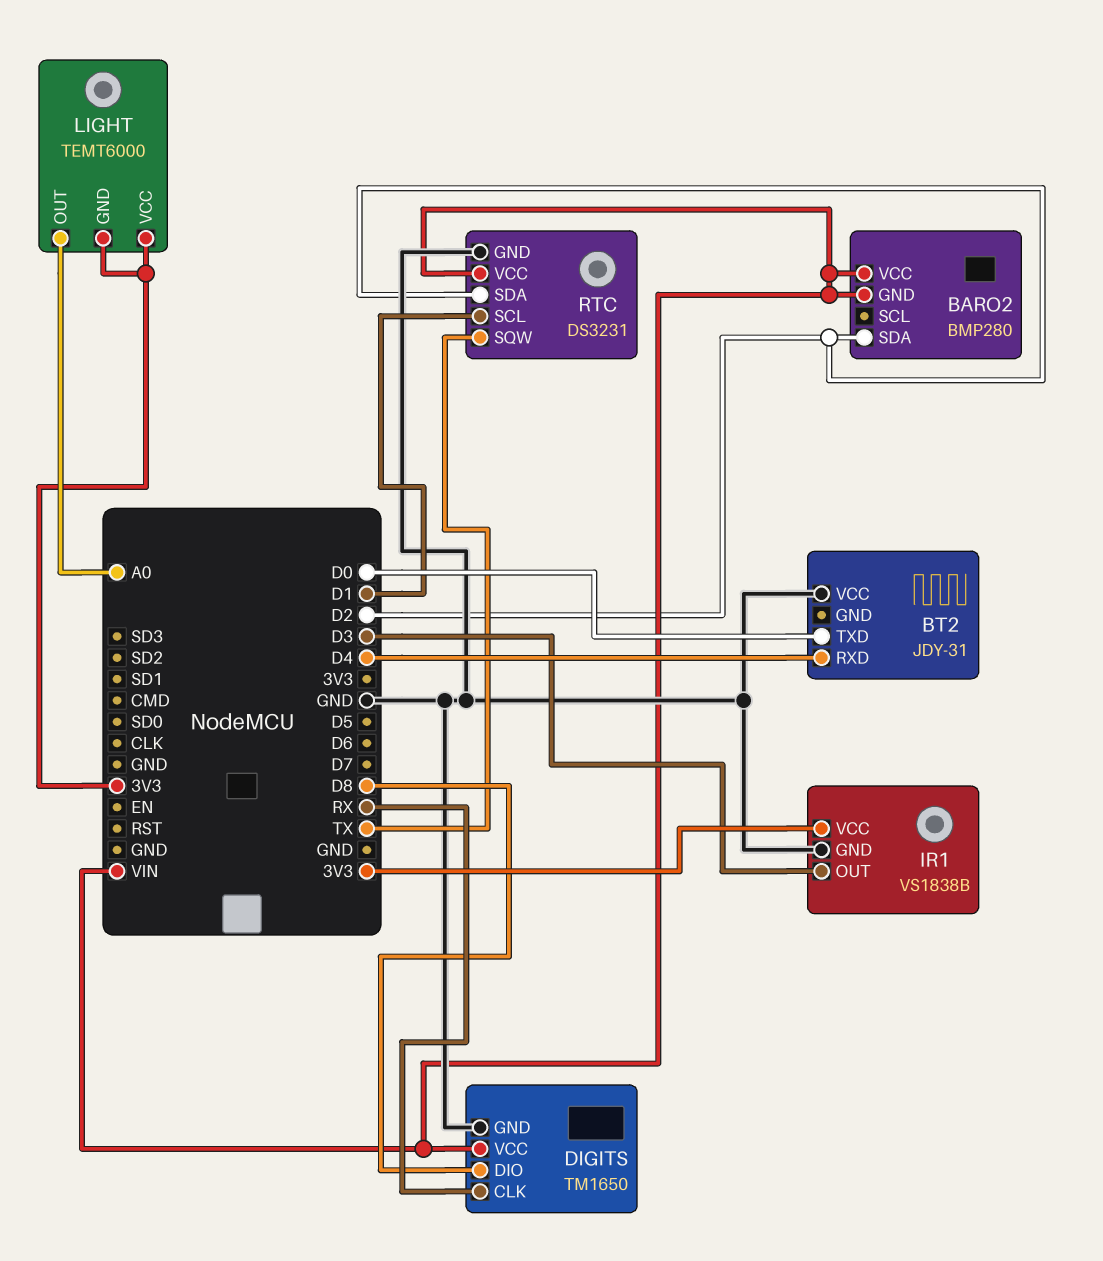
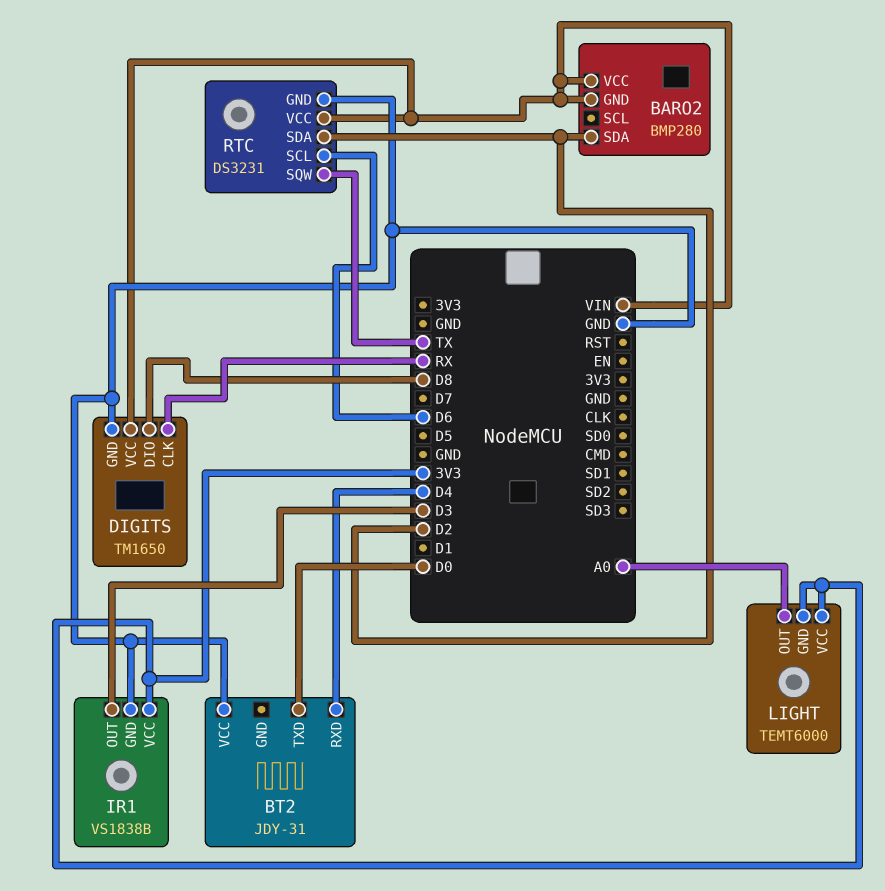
RTC pin SCL: D1 -> D6

